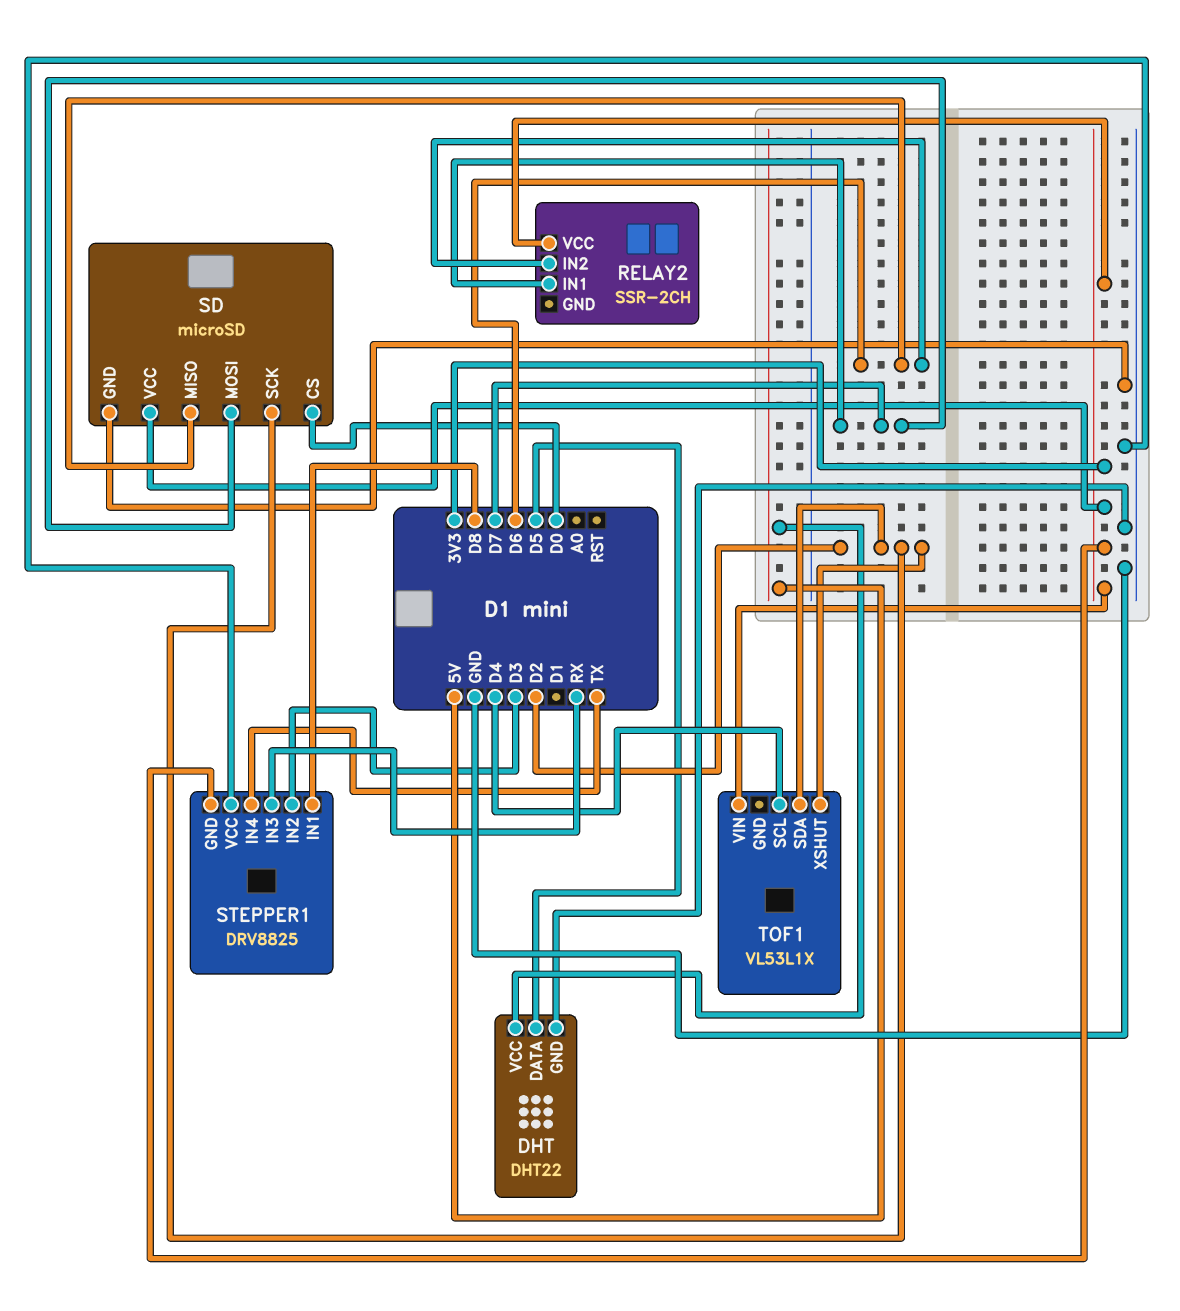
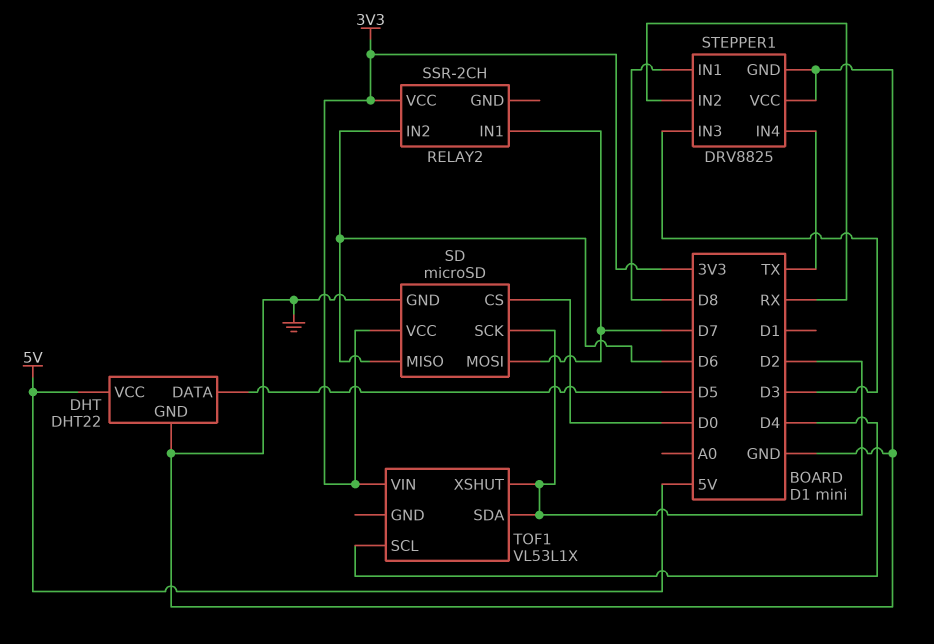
STEPPER1 pin GND: 3V3 -> GND
STEPPER1 pin IN2: D3 -> RX
STEPPER1 pin IN3: RX -> D3

